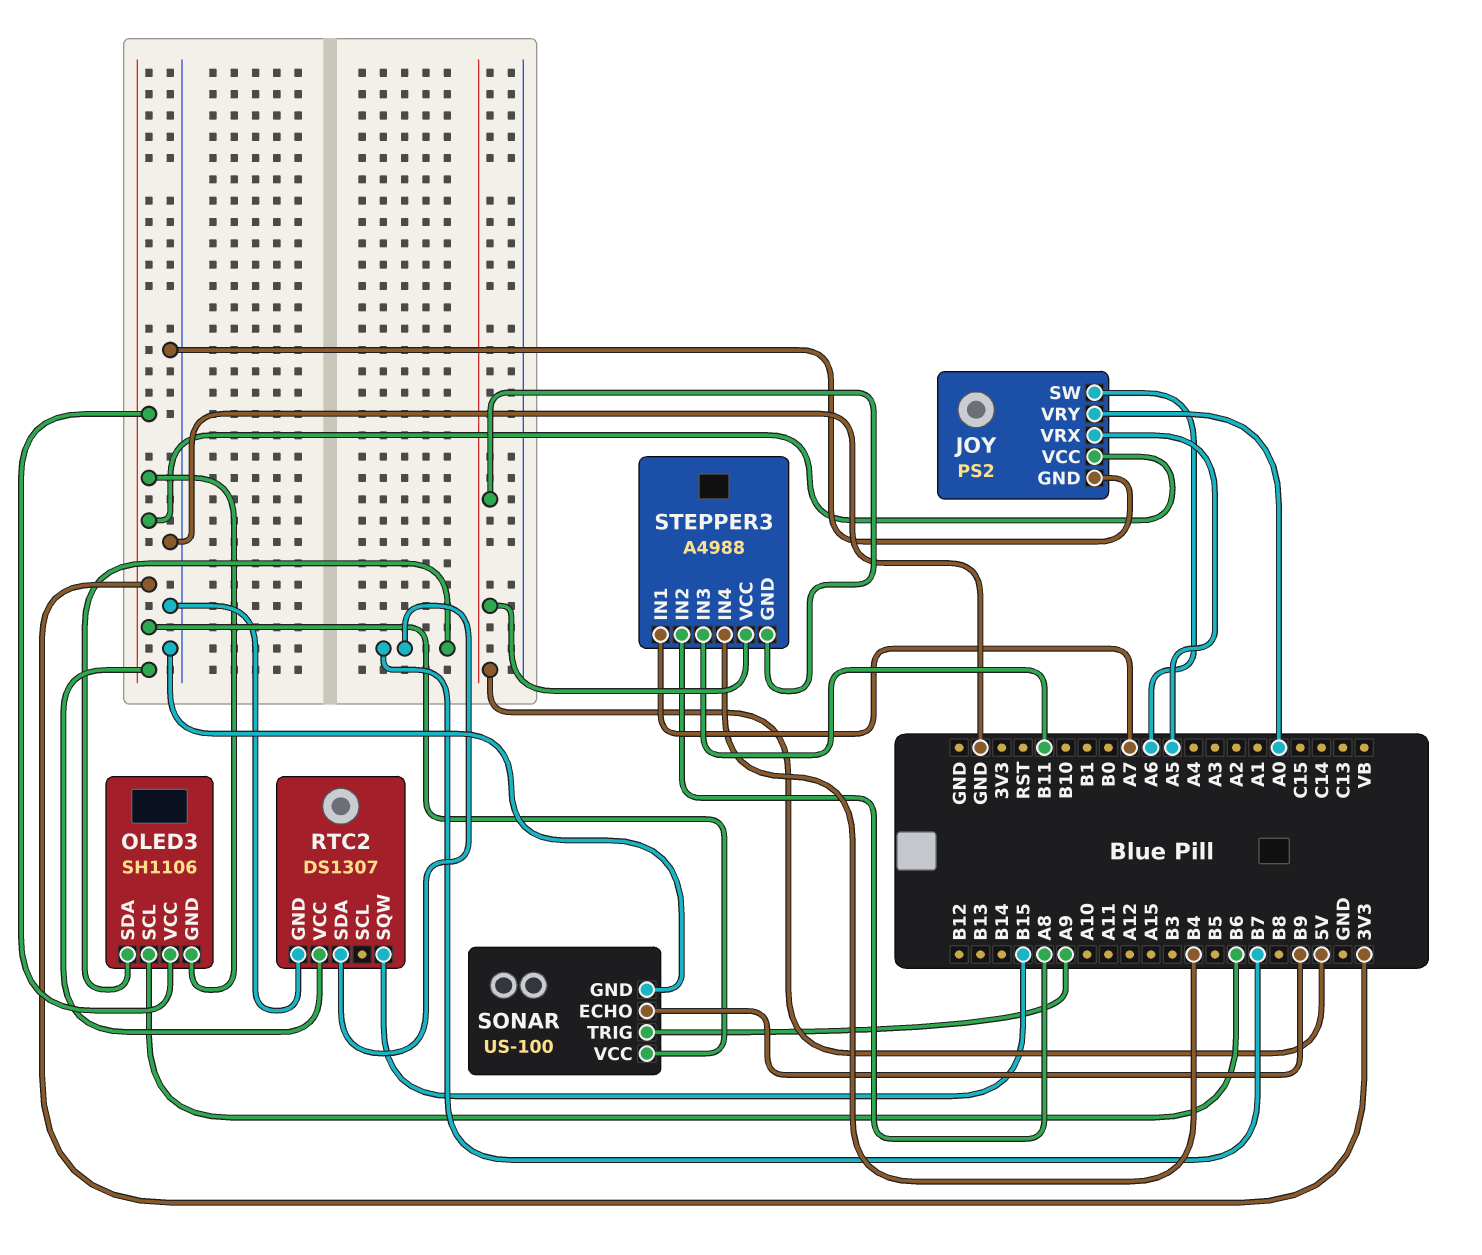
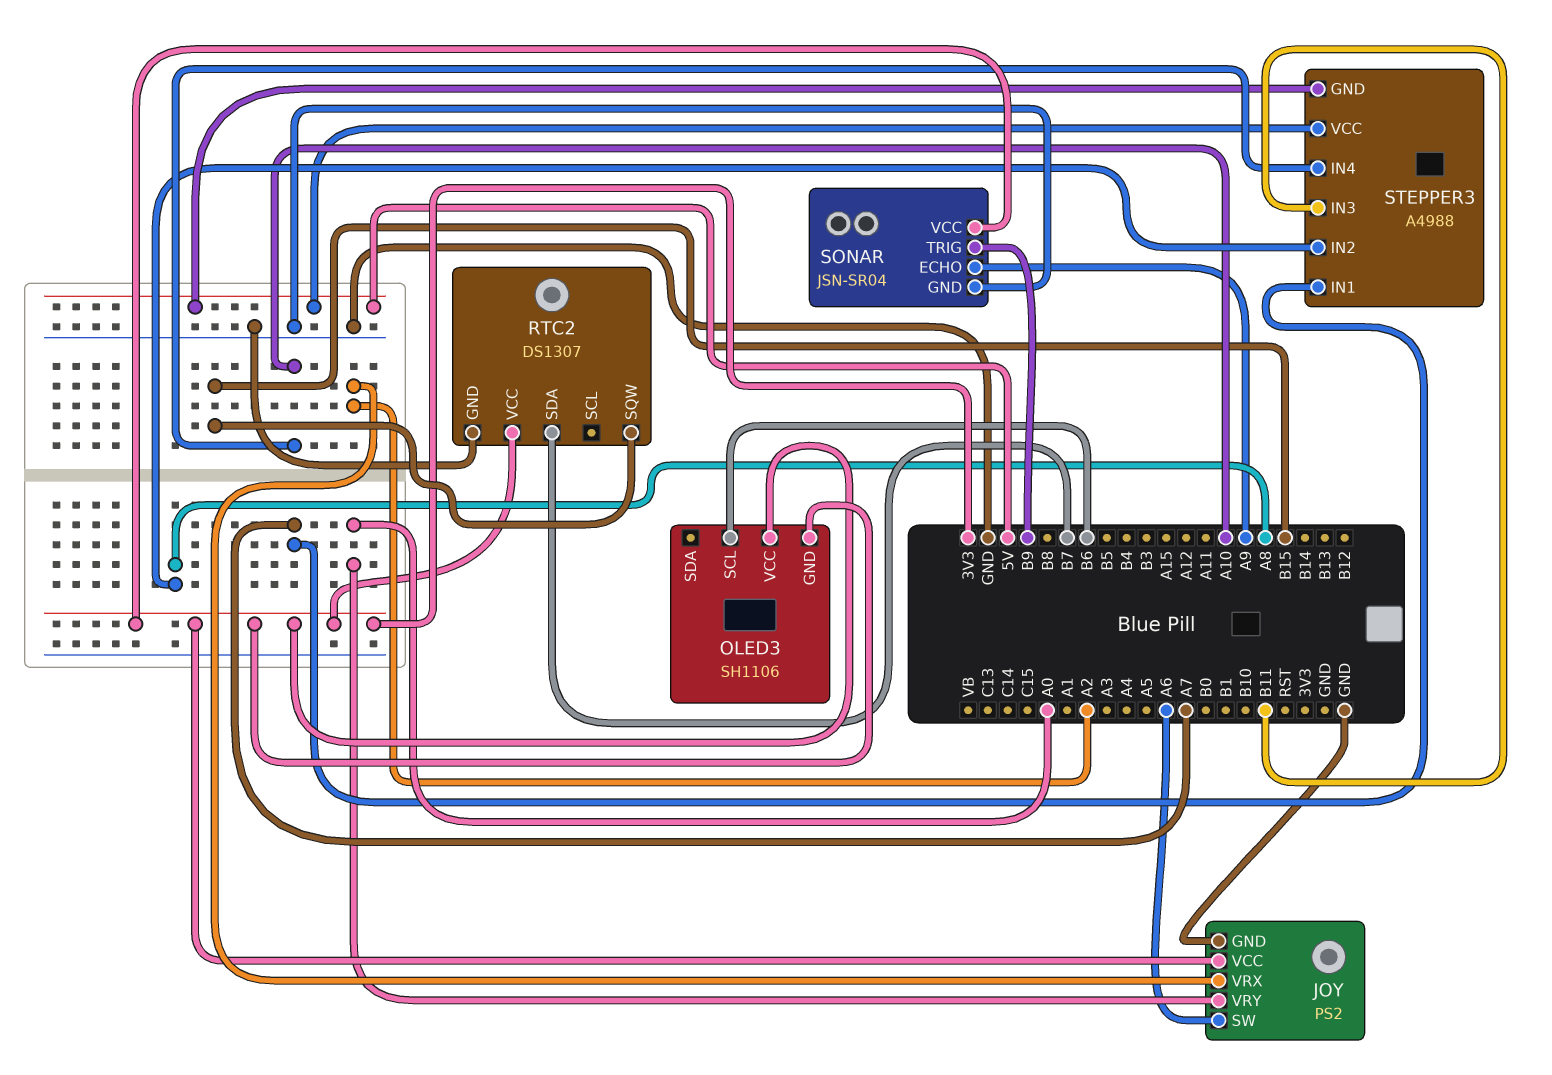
JOY pin VRX: A5 -> A2
OLED3 pin SDA: B7 -> none
SONAR: US-100 -> JSN-SR04
SONAR pin ECHO: B9 -> A9
SONAR pin TRIG: A9 -> B9
STEPPER3 pin IN4: B4 -> A10

